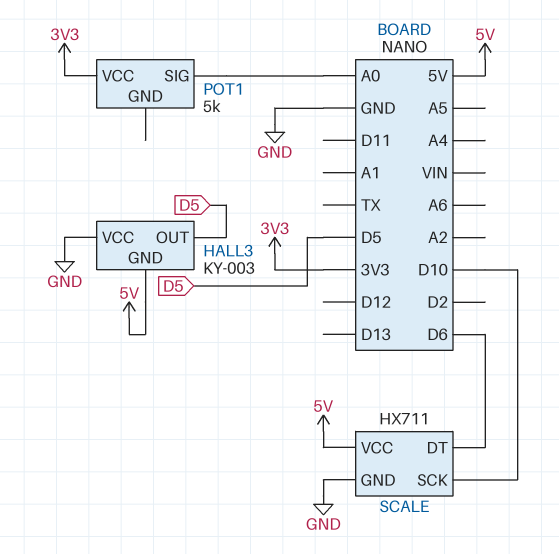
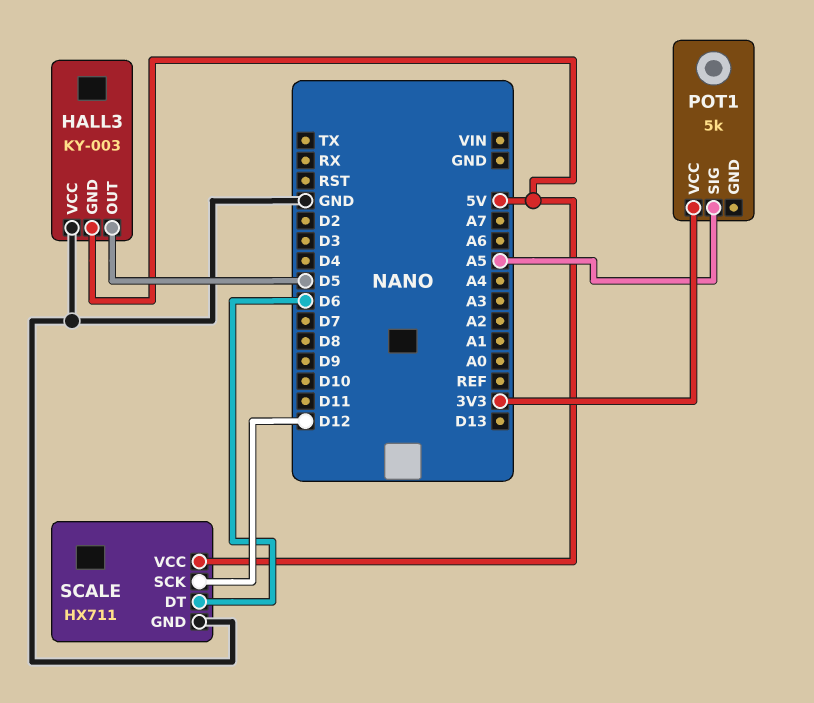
POT1 pin SIG: A0 -> A5
SCALE pin SCK: D10 -> D12

